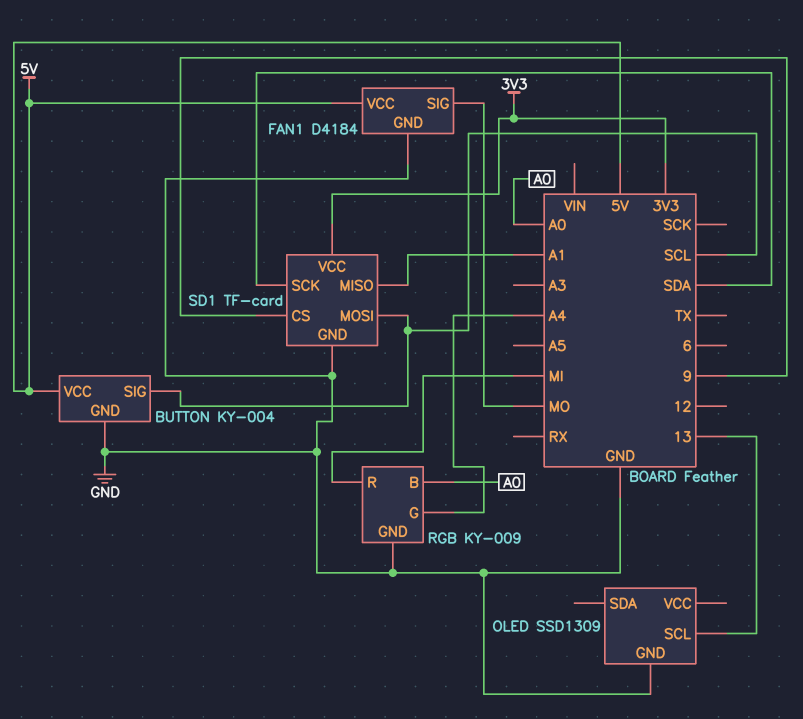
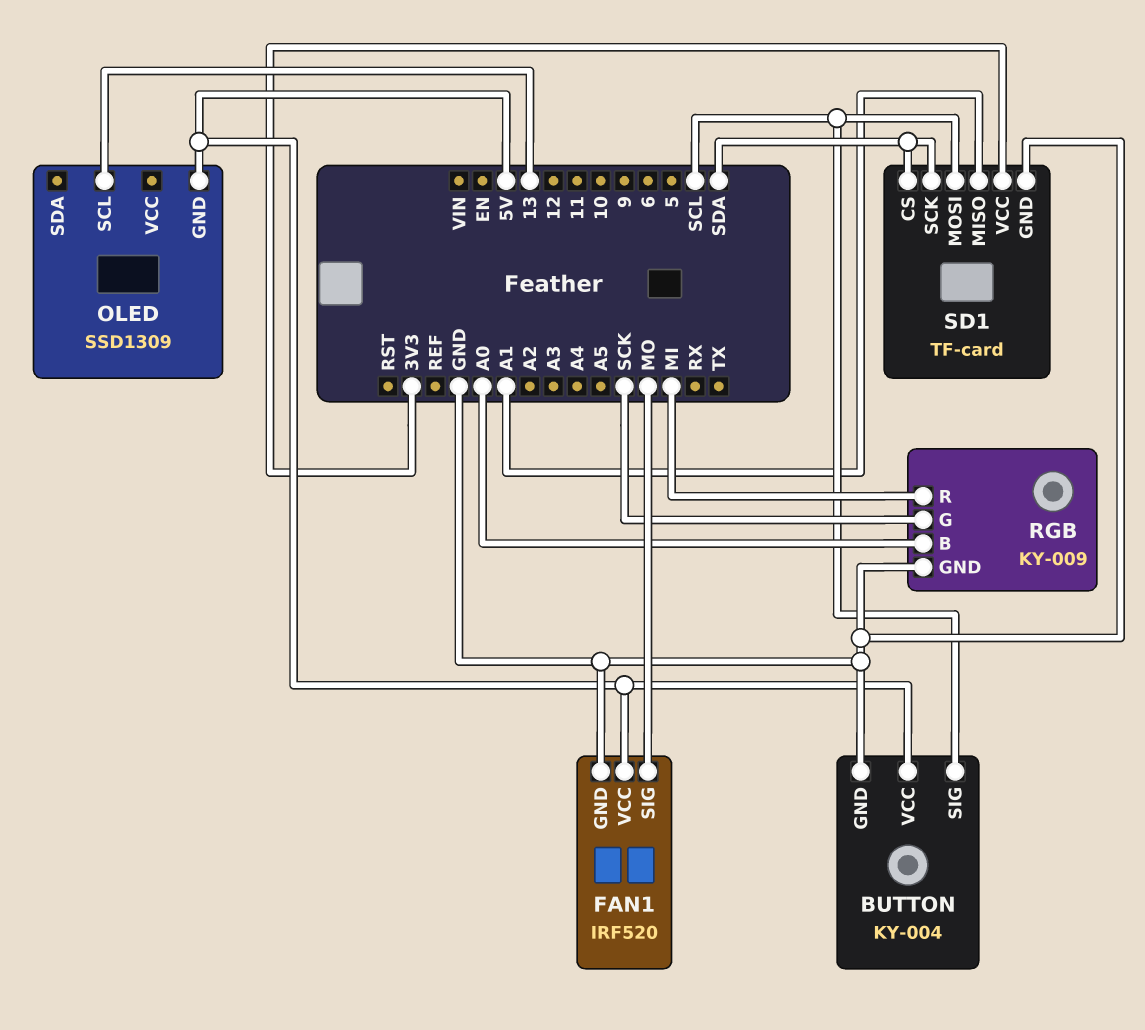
FAN1: D4184 -> IRF520
OLED pin GND: GND -> 5V
RGB pin G: A4 -> SCK
SD1 pin CS: 9 -> SDA

